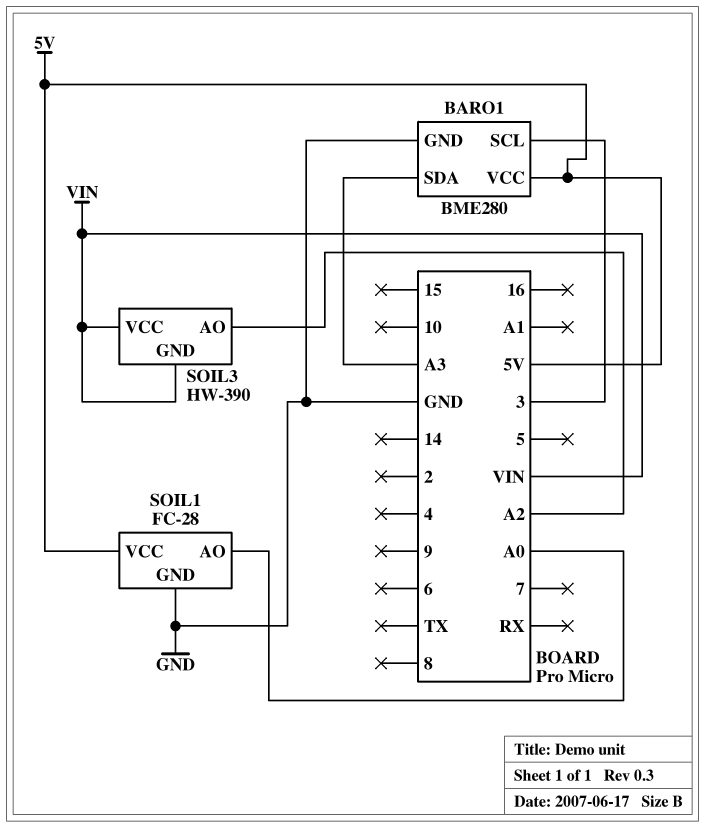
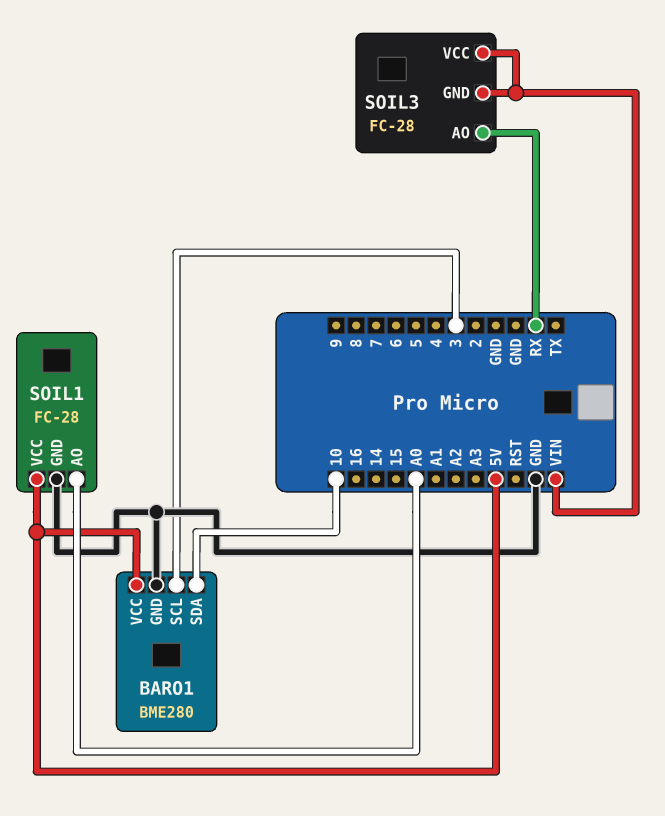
BARO1 pin SDA: A3 -> 10
SOIL3: HW-390 -> FC-28
SOIL3 pin AO: A2 -> RX

